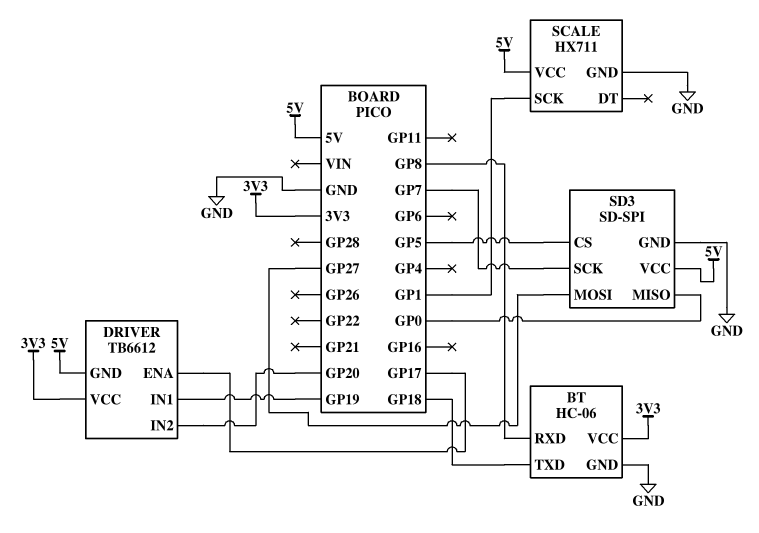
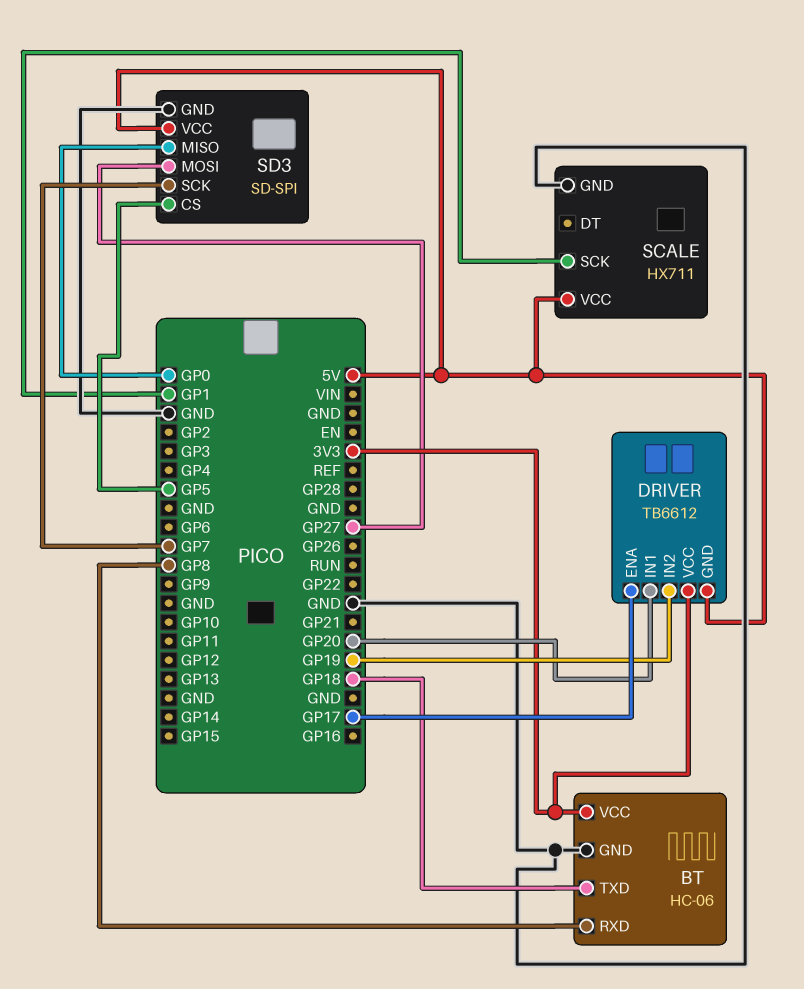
DRIVER pin IN1: GP19 -> GP20
DRIVER pin IN2: GP20 -> GP19

